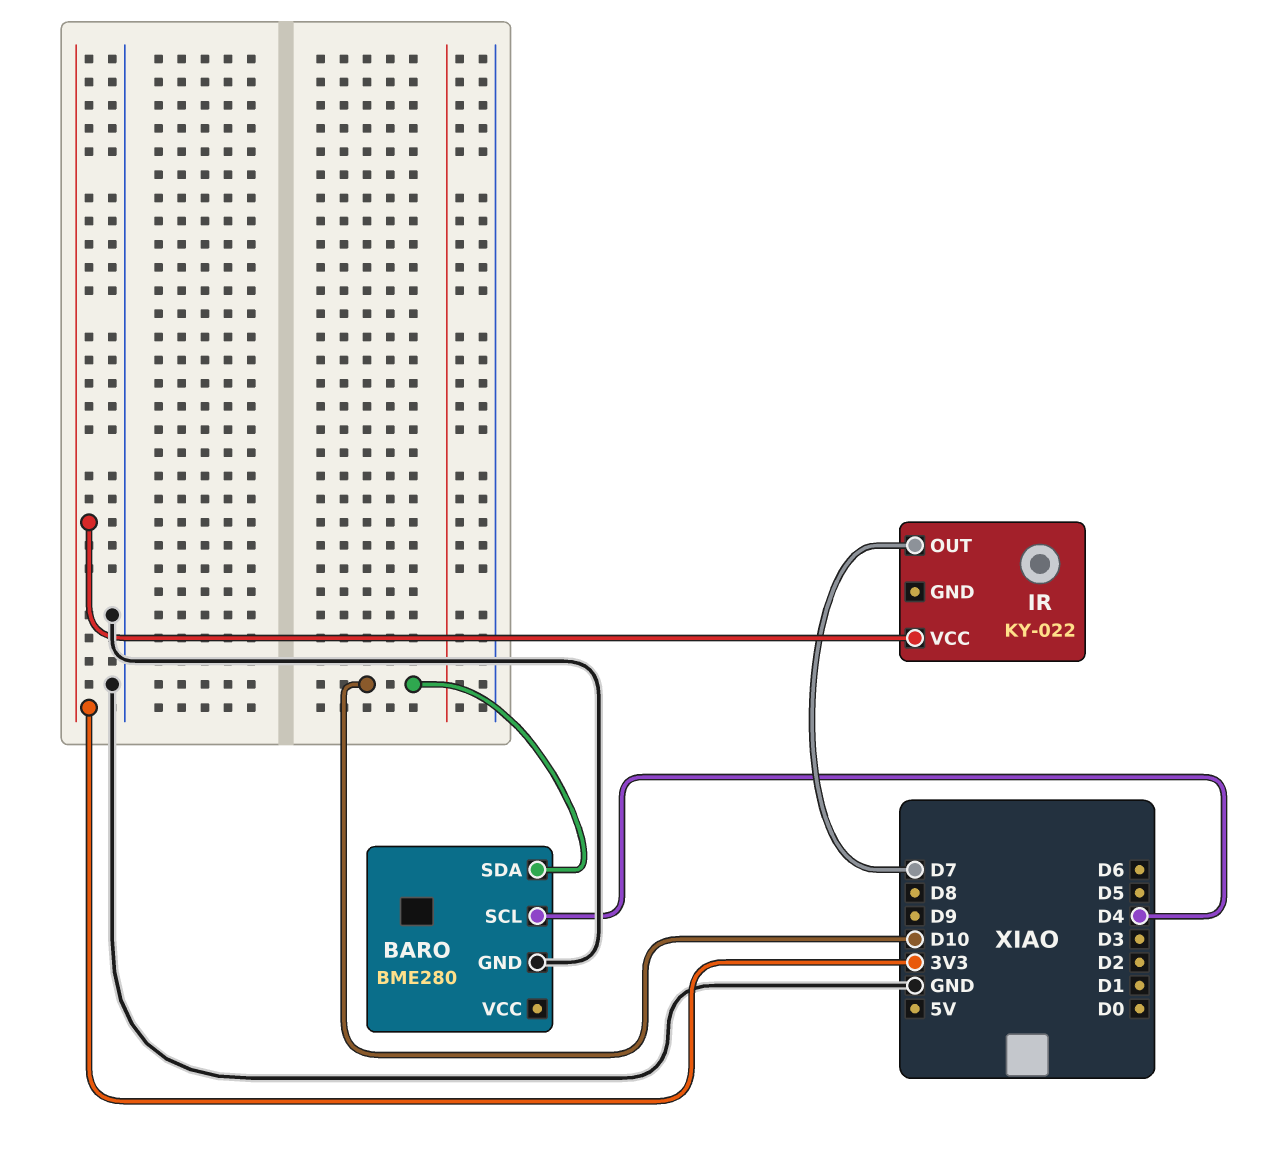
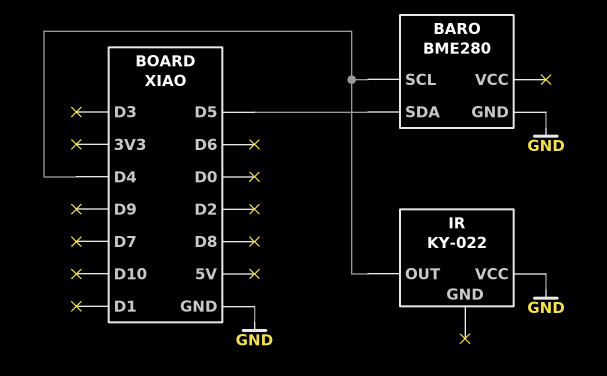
BARO pin SDA: D10 -> D5
IR pin OUT: D7 -> D4
IR pin VCC: 3V3 -> GND

